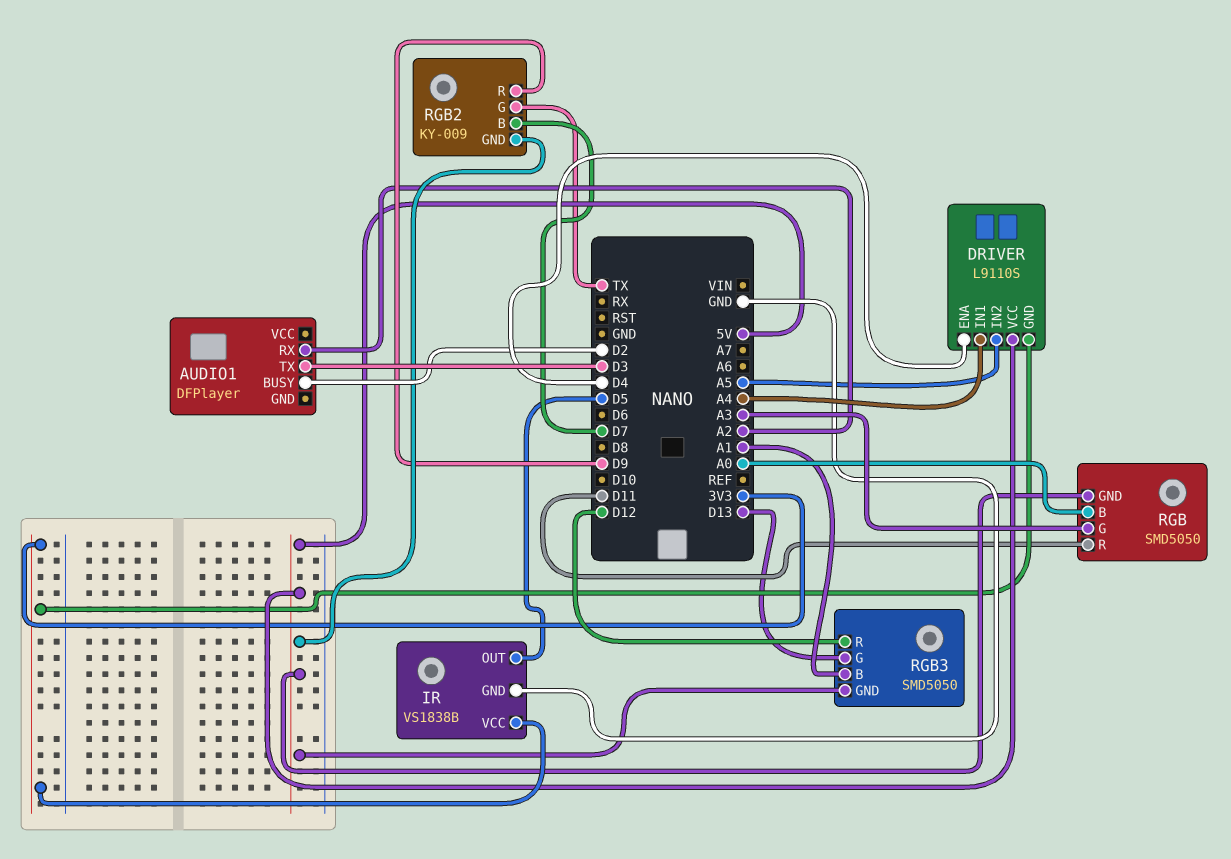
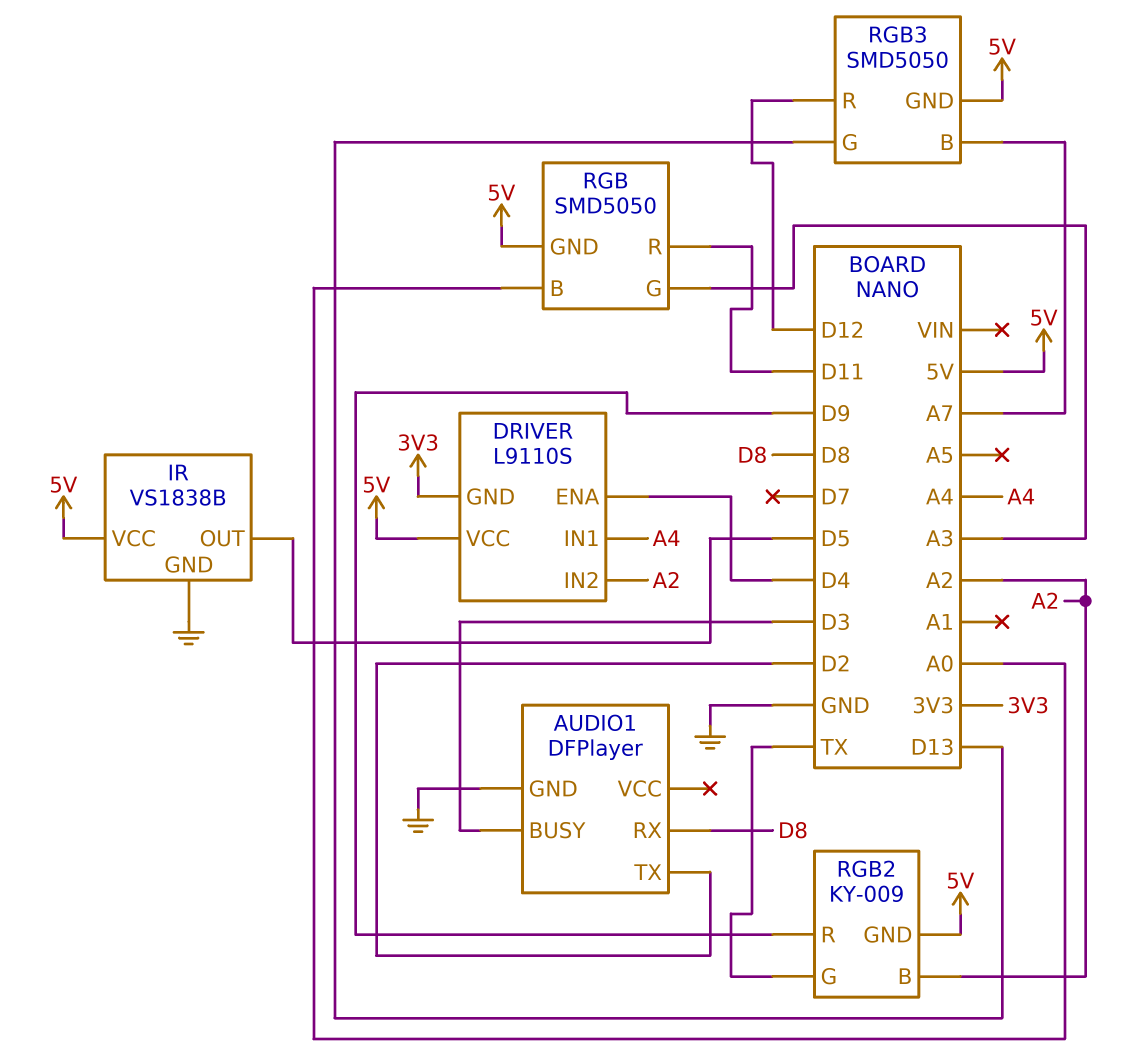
AUDIO1 pin BUSY: D2 -> D3
AUDIO1 pin GND: none -> GND
AUDIO1 pin RX: A2 -> D8
AUDIO1 pin TX: D3 -> D2
DRIVER pin IN2: A5 -> A2
IR pin VCC: 3V3 -> 5V
RGB2 pin B: D7 -> A2
RGB3 pin B: A1 -> A7

